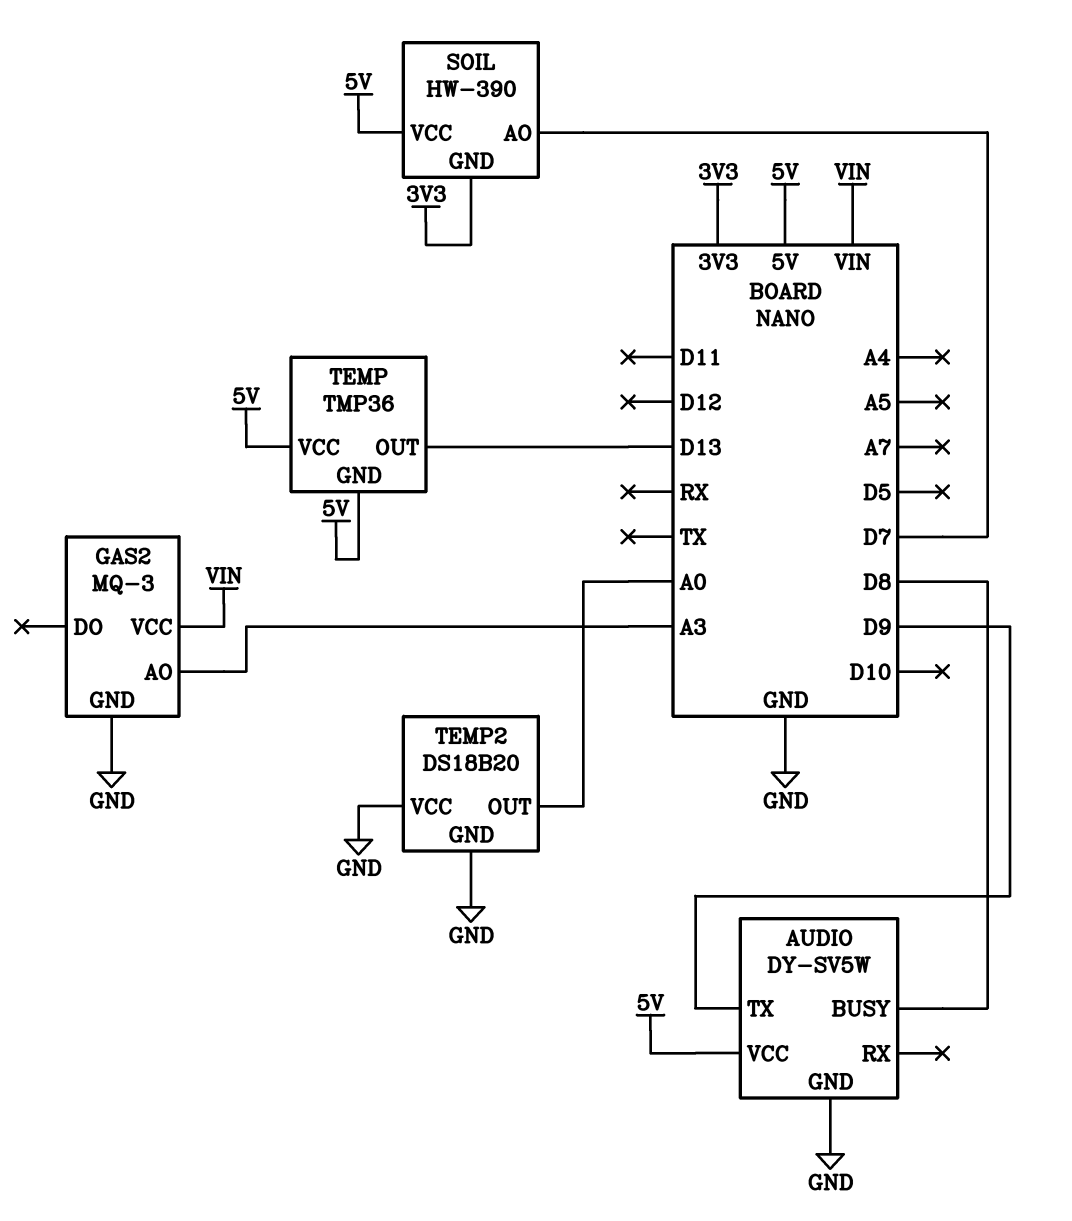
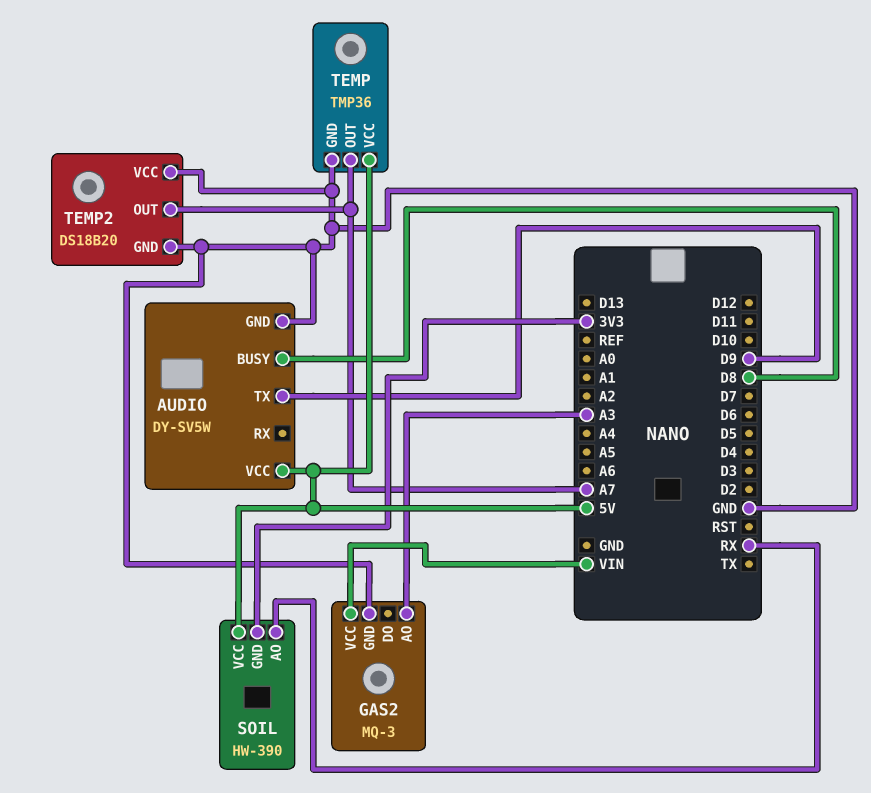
SOIL pin AO: D7 -> RX
TEMP pin GND: 5V -> GND
TEMP pin OUT: D13 -> A7
TEMP2 pin OUT: A0 -> A7

